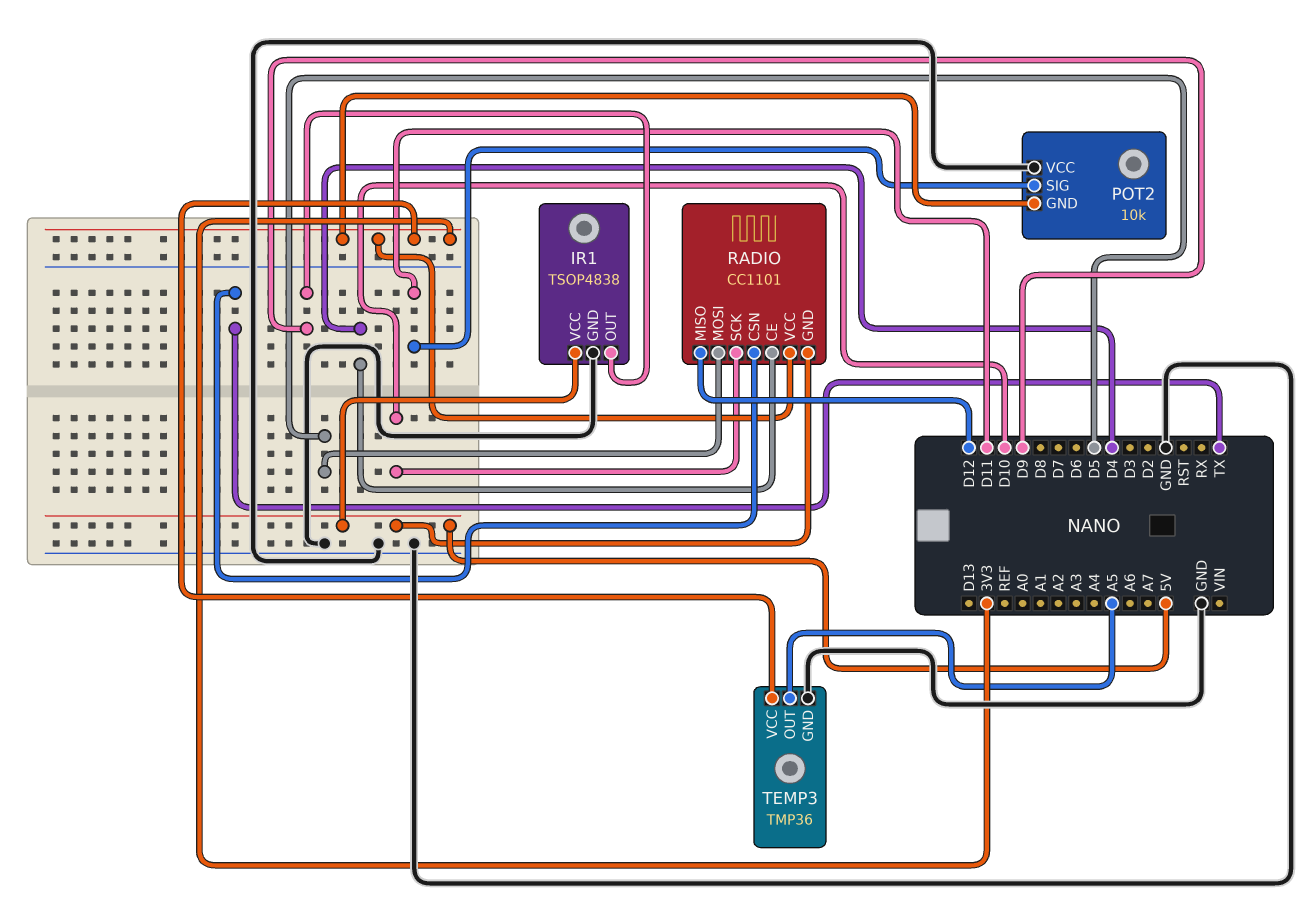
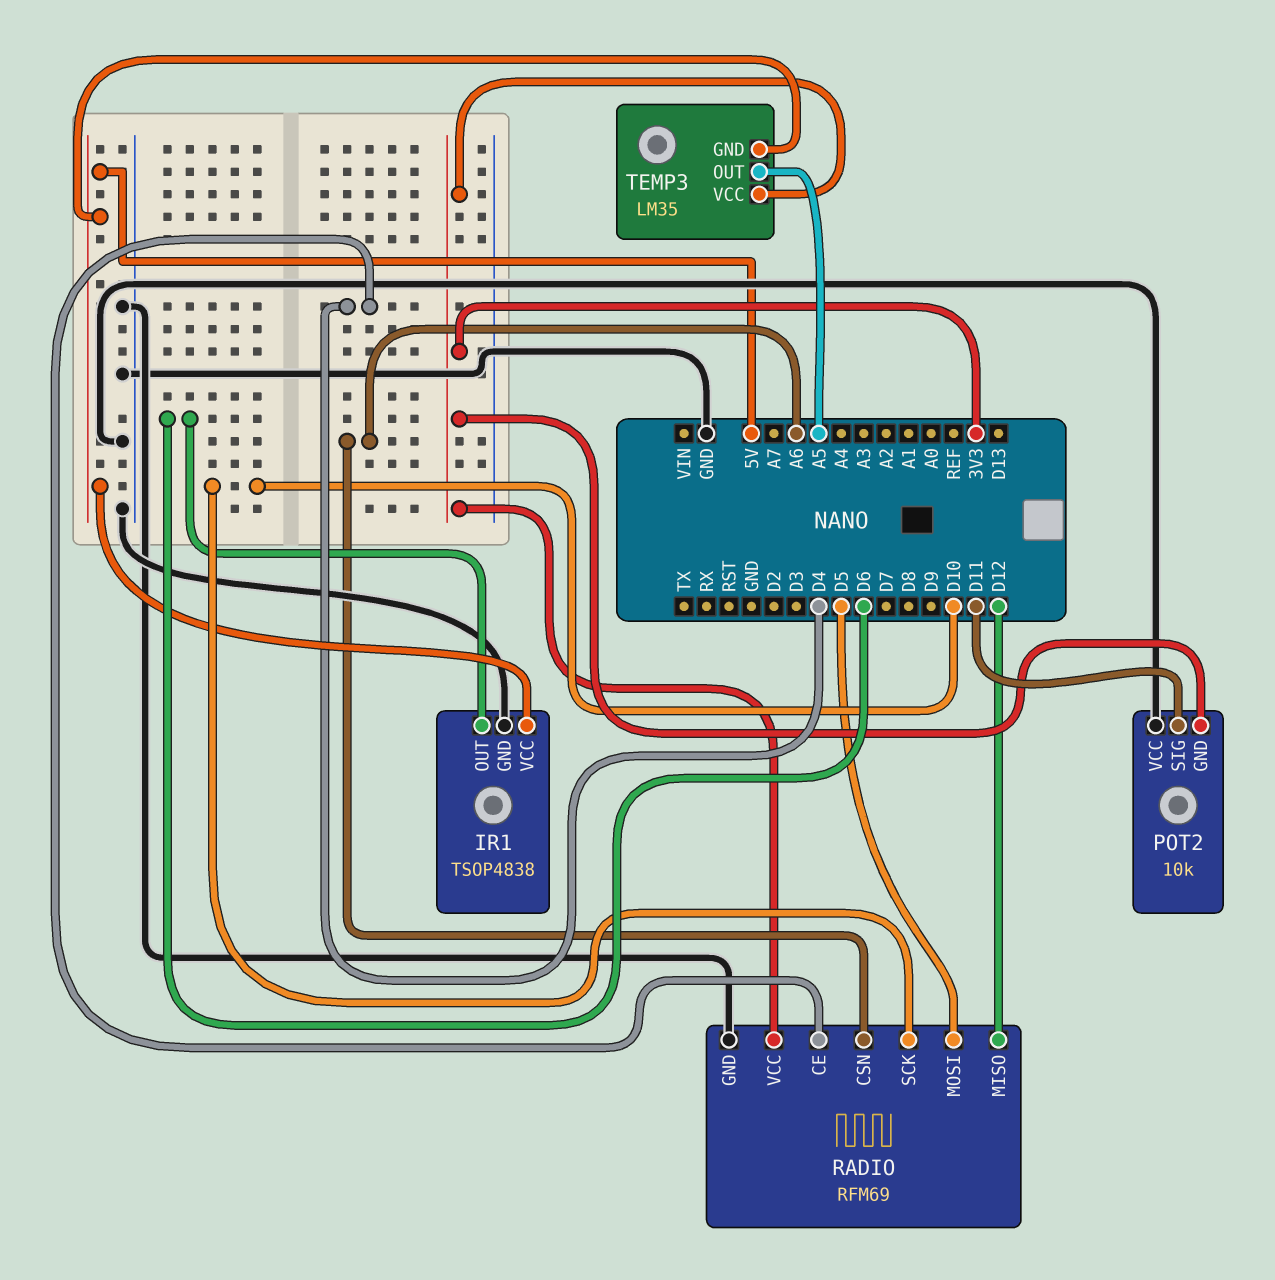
IR1 pin OUT: D9 -> D6
RADIO: CC1101 -> RFM69
RADIO pin CSN: TX -> A6
RADIO pin GND: 5V -> GND
TEMP3: TMP36 -> LM35
TEMP3 pin GND: GND -> 5V

